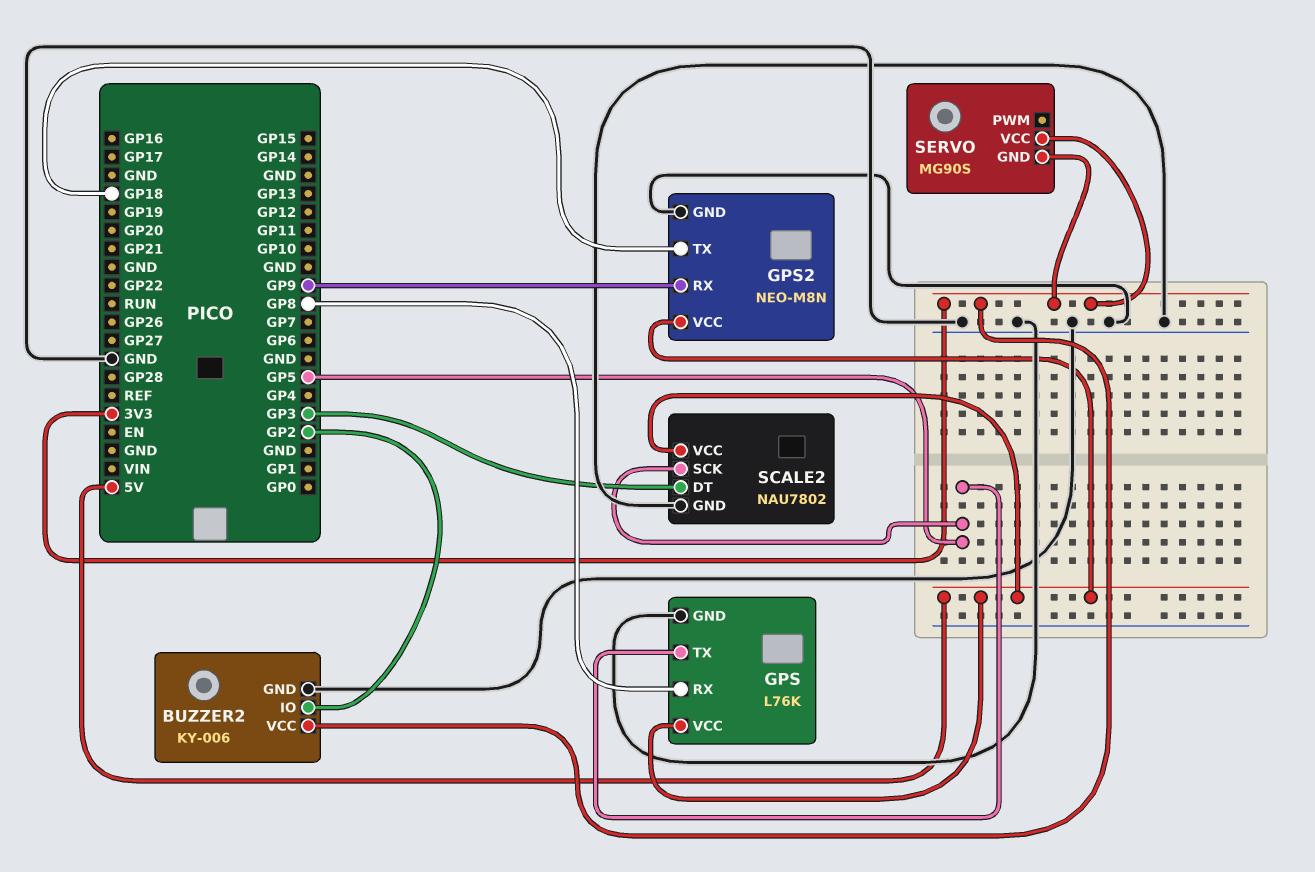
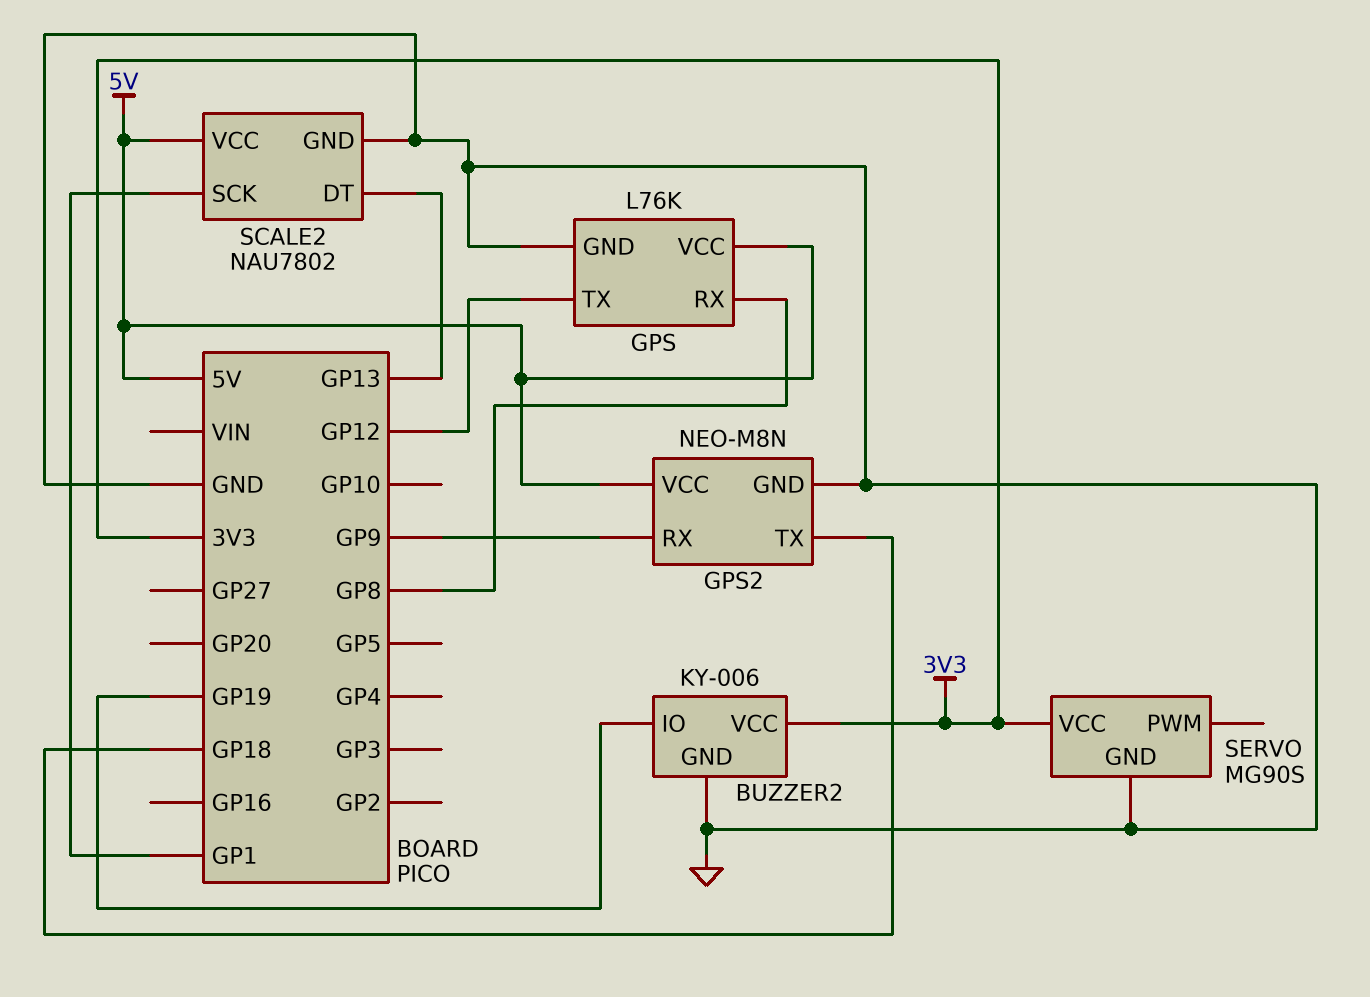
BUZZER2 pin IO: GP2 -> GP19
GPS pin TX: GP5 -> GP12
SCALE2 pin DT: GP3 -> GP13
SCALE2 pin SCK: GP5 -> GP1
SERVO pin GND: 3V3 -> GND

